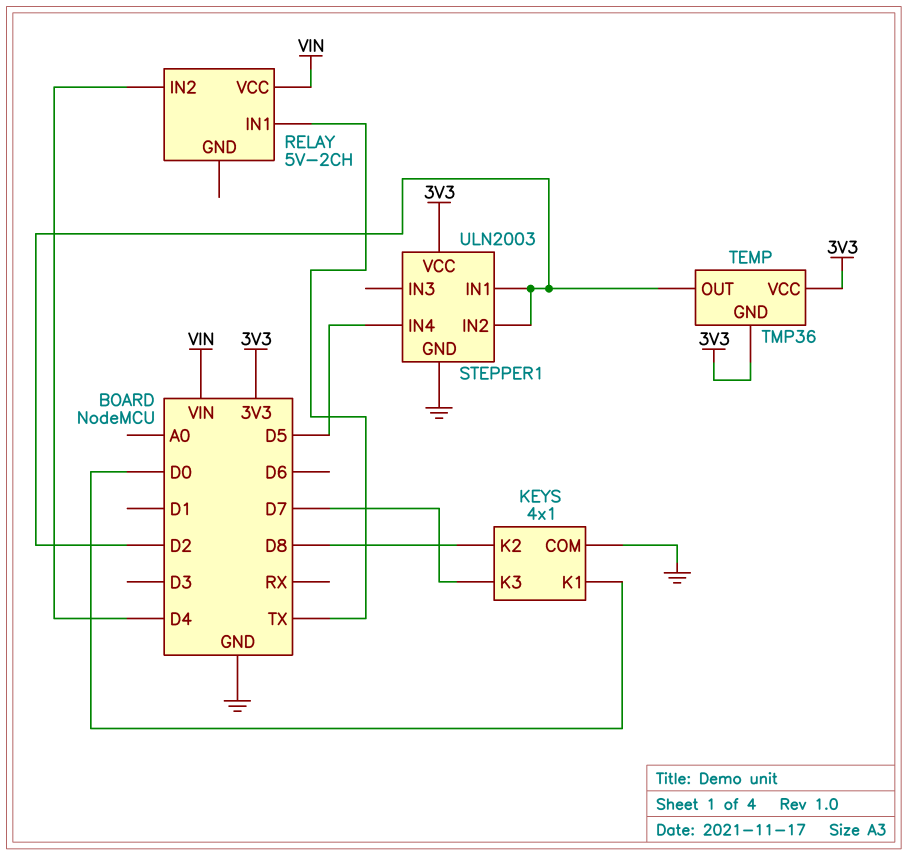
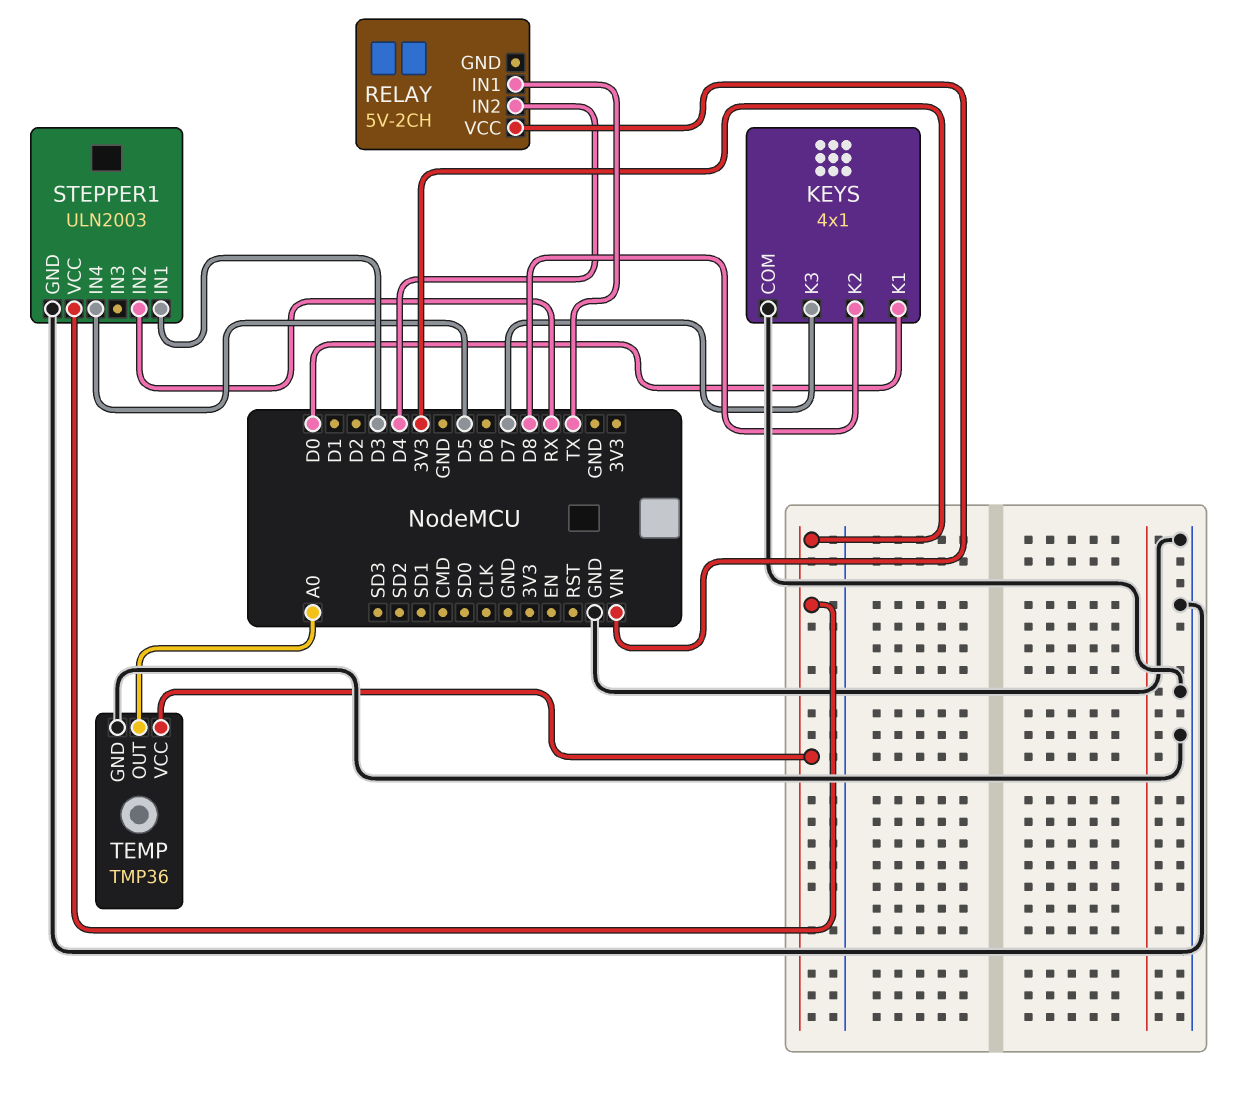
STEPPER1 pin IN1: D2 -> D3
STEPPER1 pin IN2: D2 -> RX
TEMP pin GND: 3V3 -> GND
TEMP pin OUT: D2 -> A0

